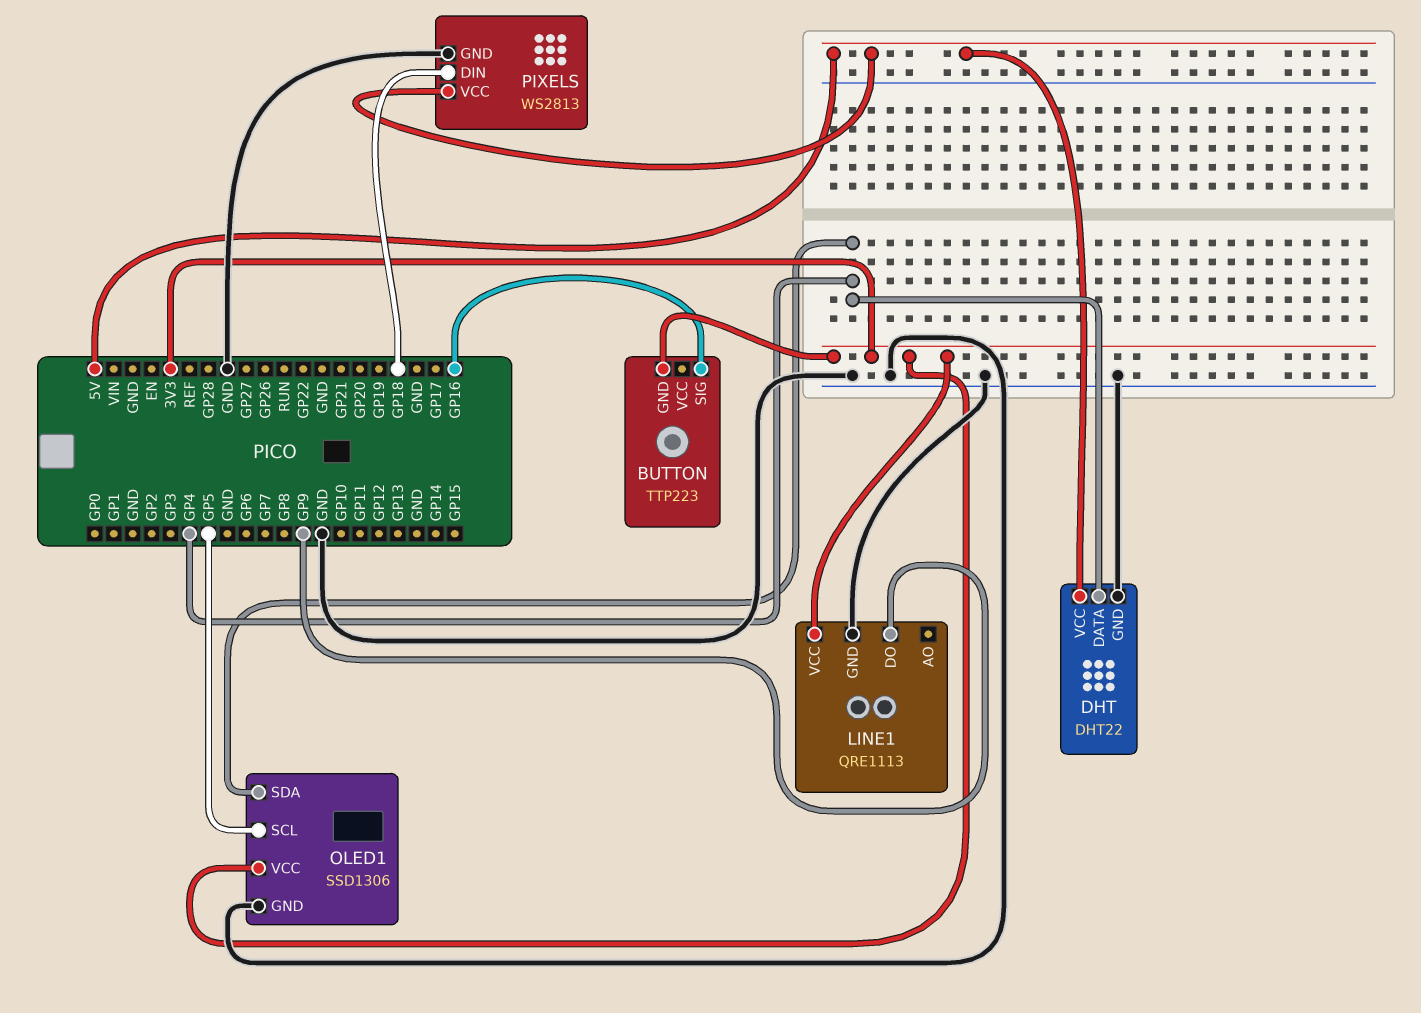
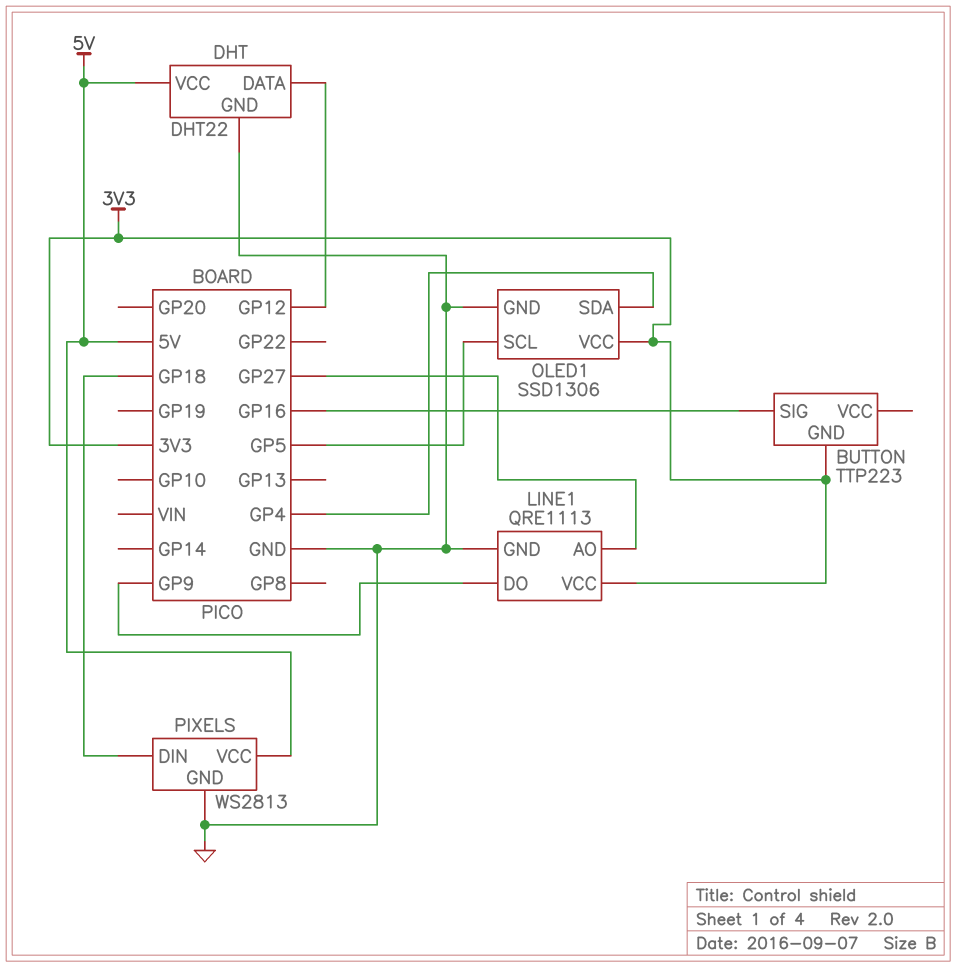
DHT pin DATA: GP4 -> GP12
LINE1 pin AO: none -> GP27

